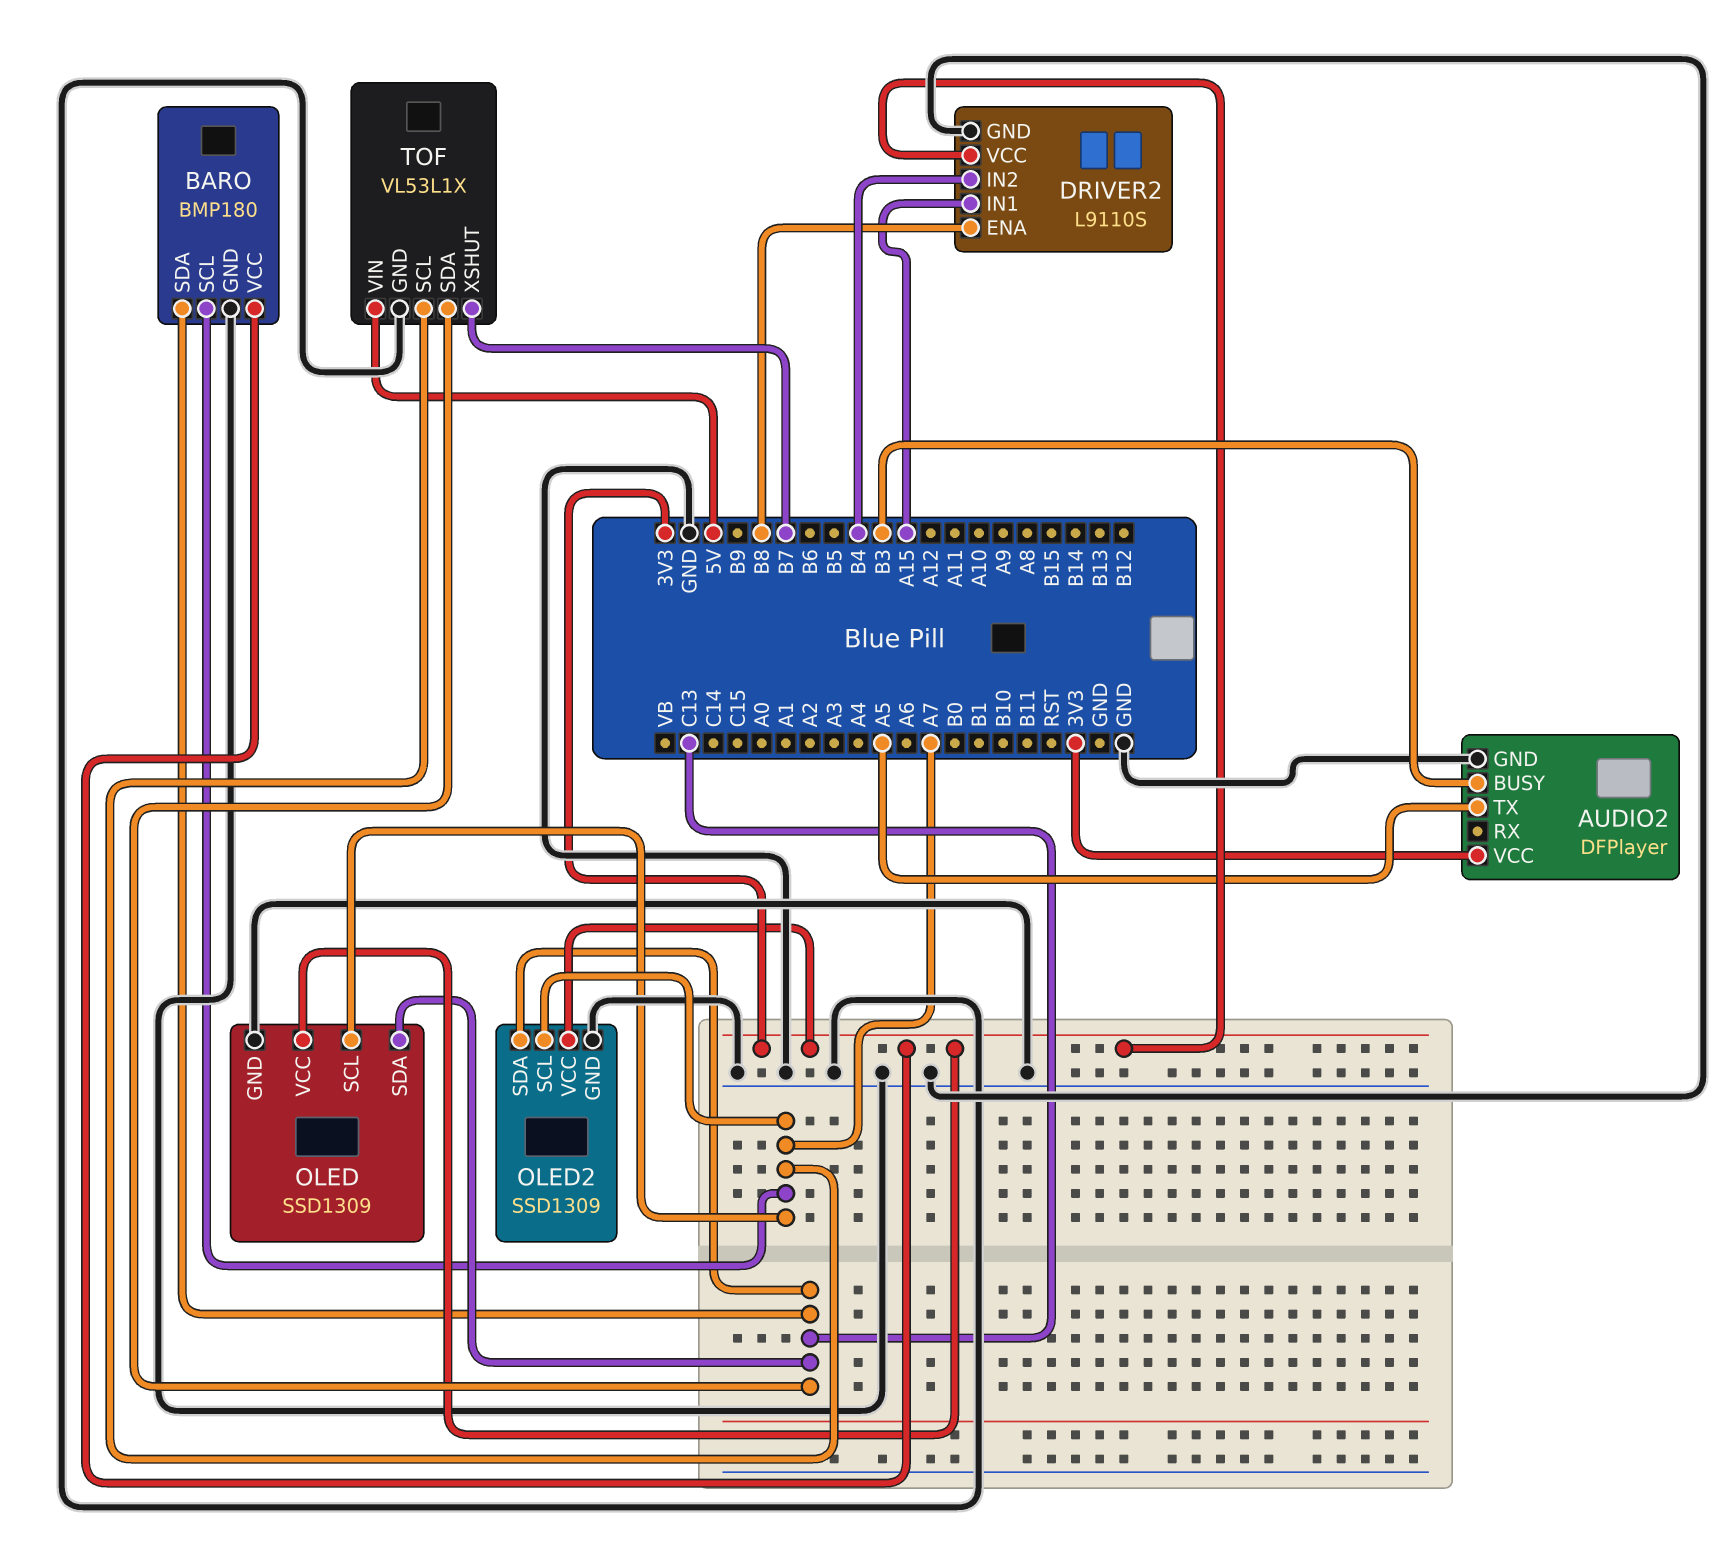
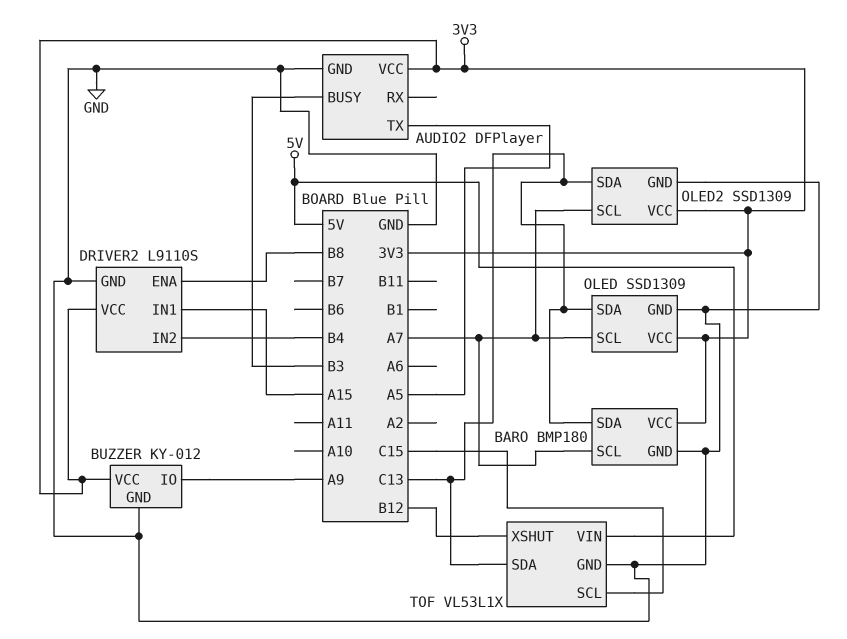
BUZZER: none -> KY-012
BUZZER pin GND: none -> GND
BUZZER pin IO: none -> A9
BUZZER pin VCC: none -> 3V3
TOF pin SCL: A7 -> C15
TOF pin XSHUT: B7 -> B12

